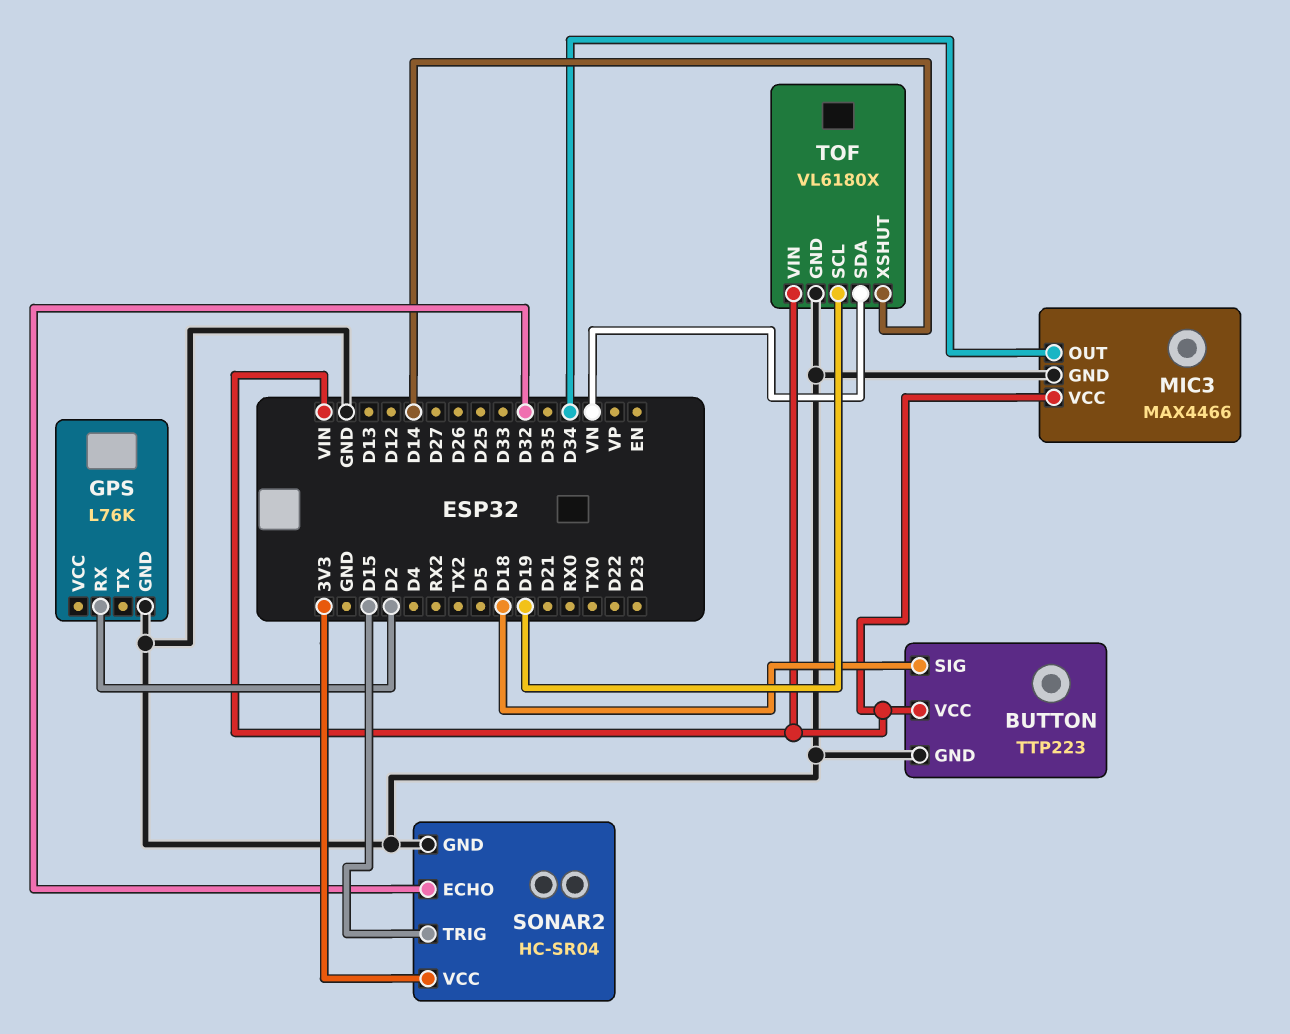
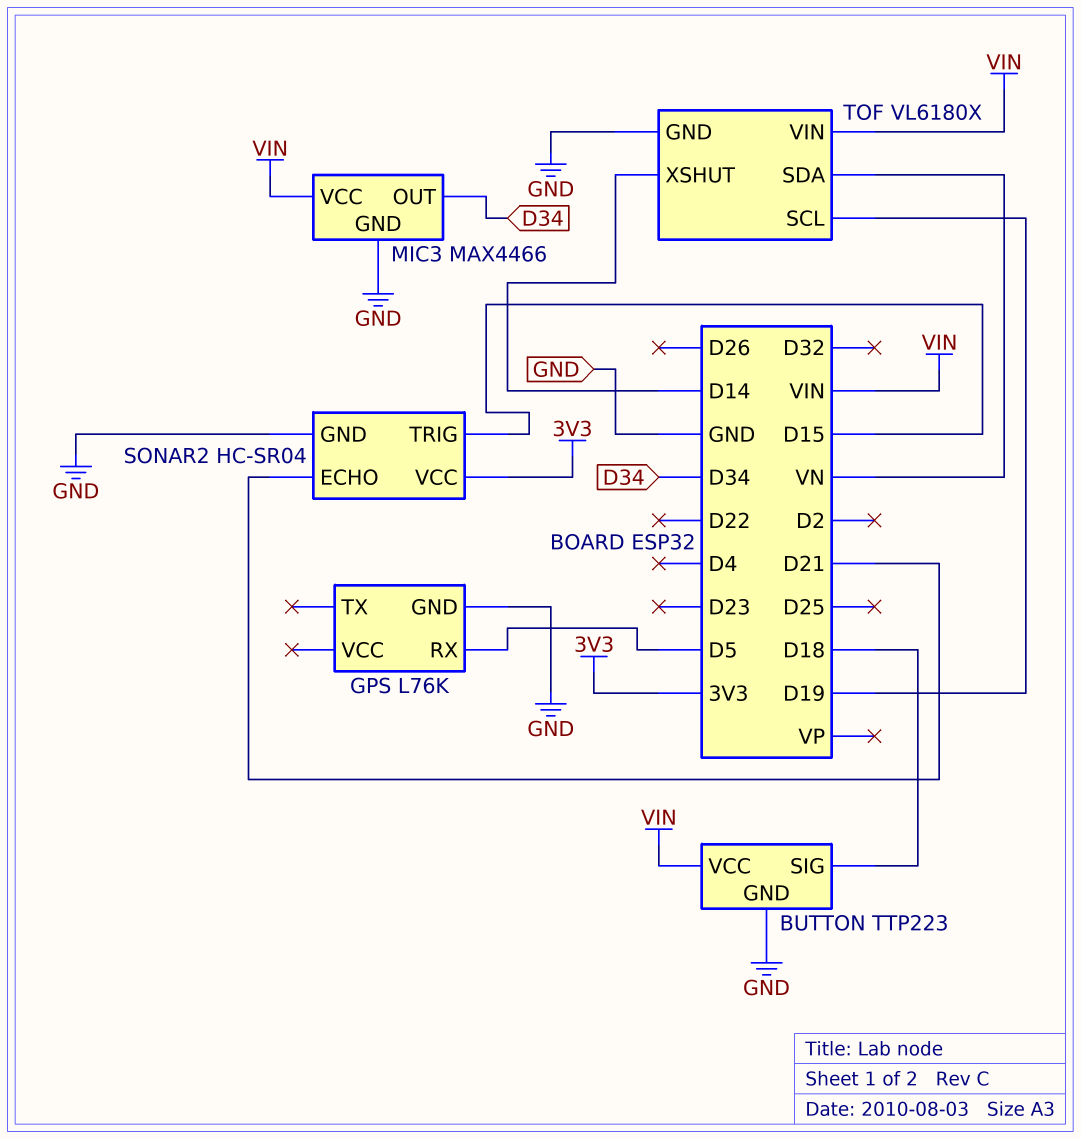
GPS pin RX: D2 -> D5
SONAR2 pin ECHO: D32 -> D21

